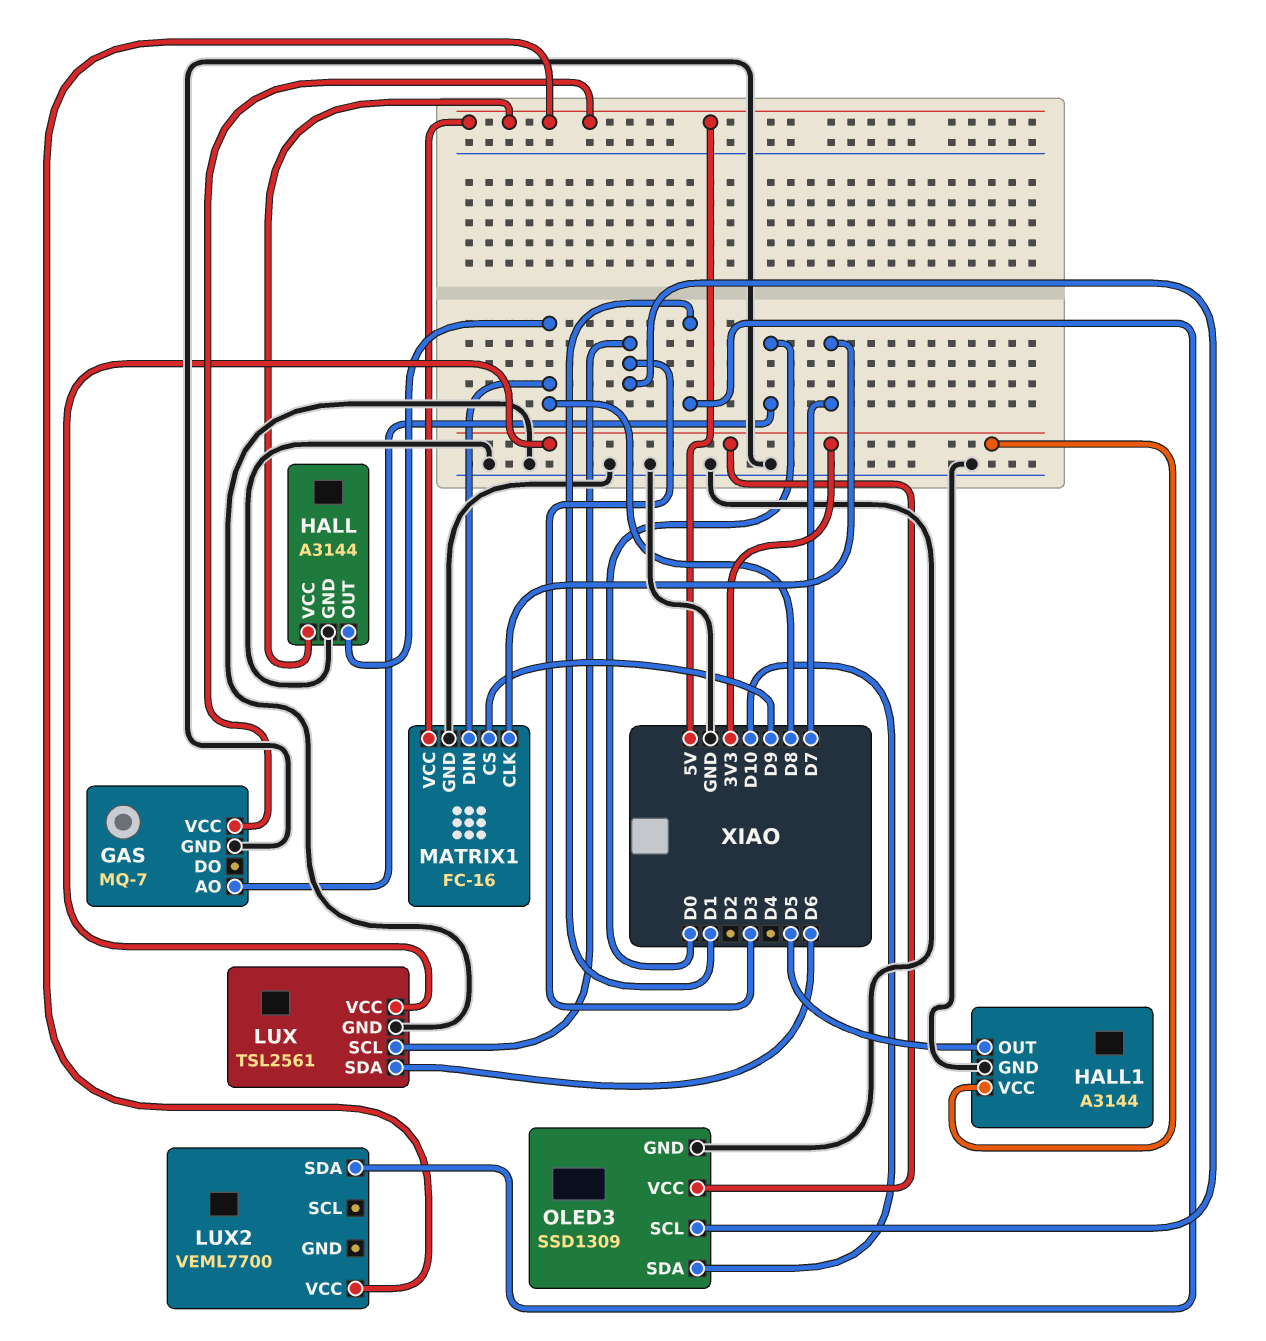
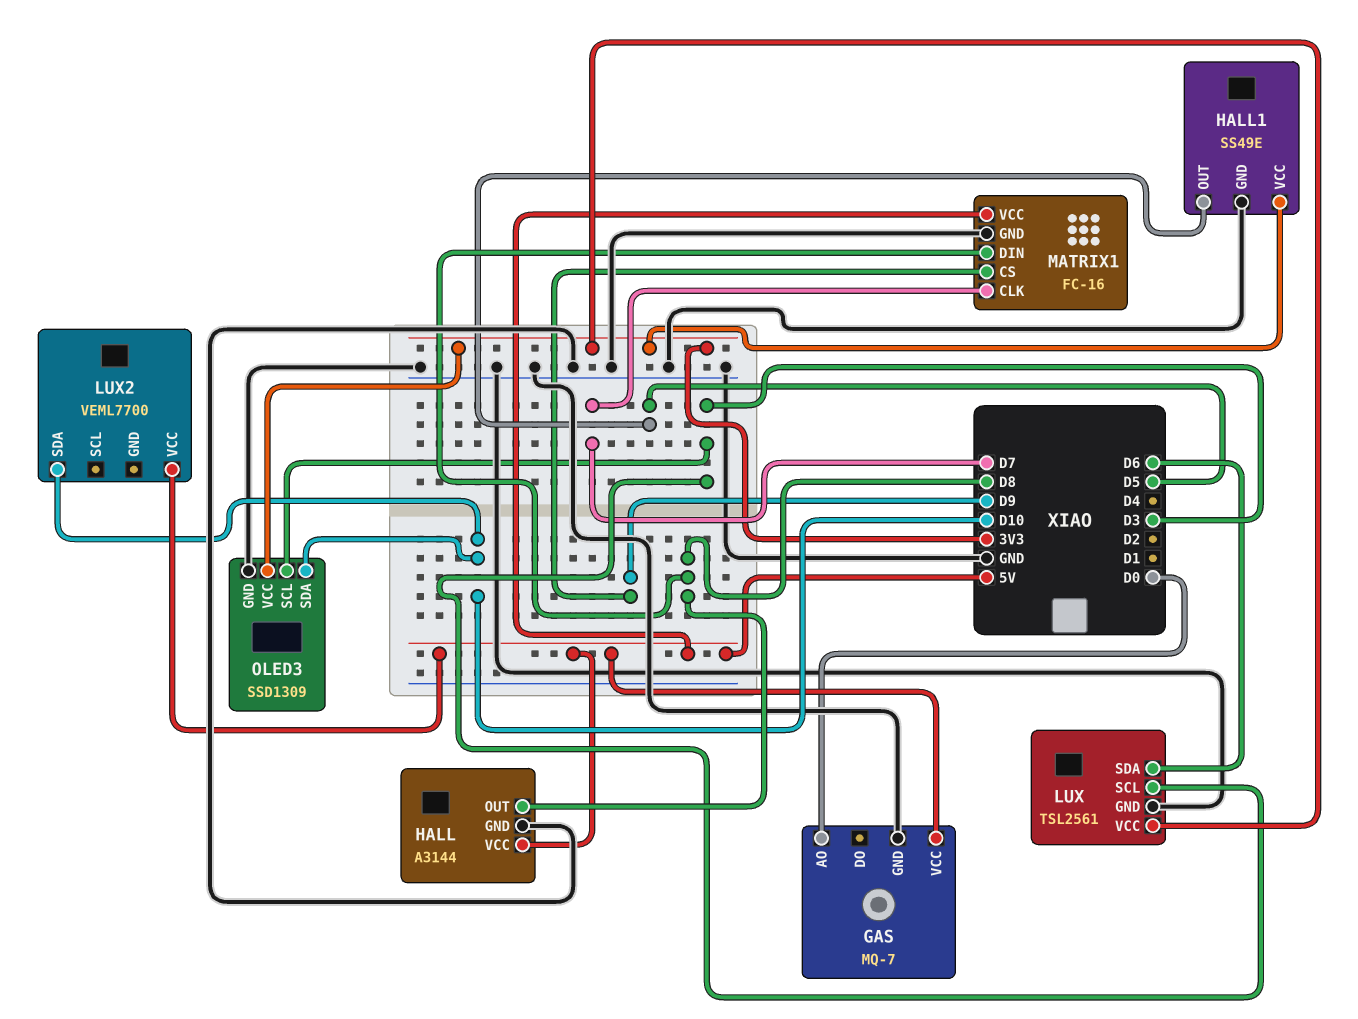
HALL1: A3144 -> SS49E
LUX2 pin SDA: D1 -> D10

